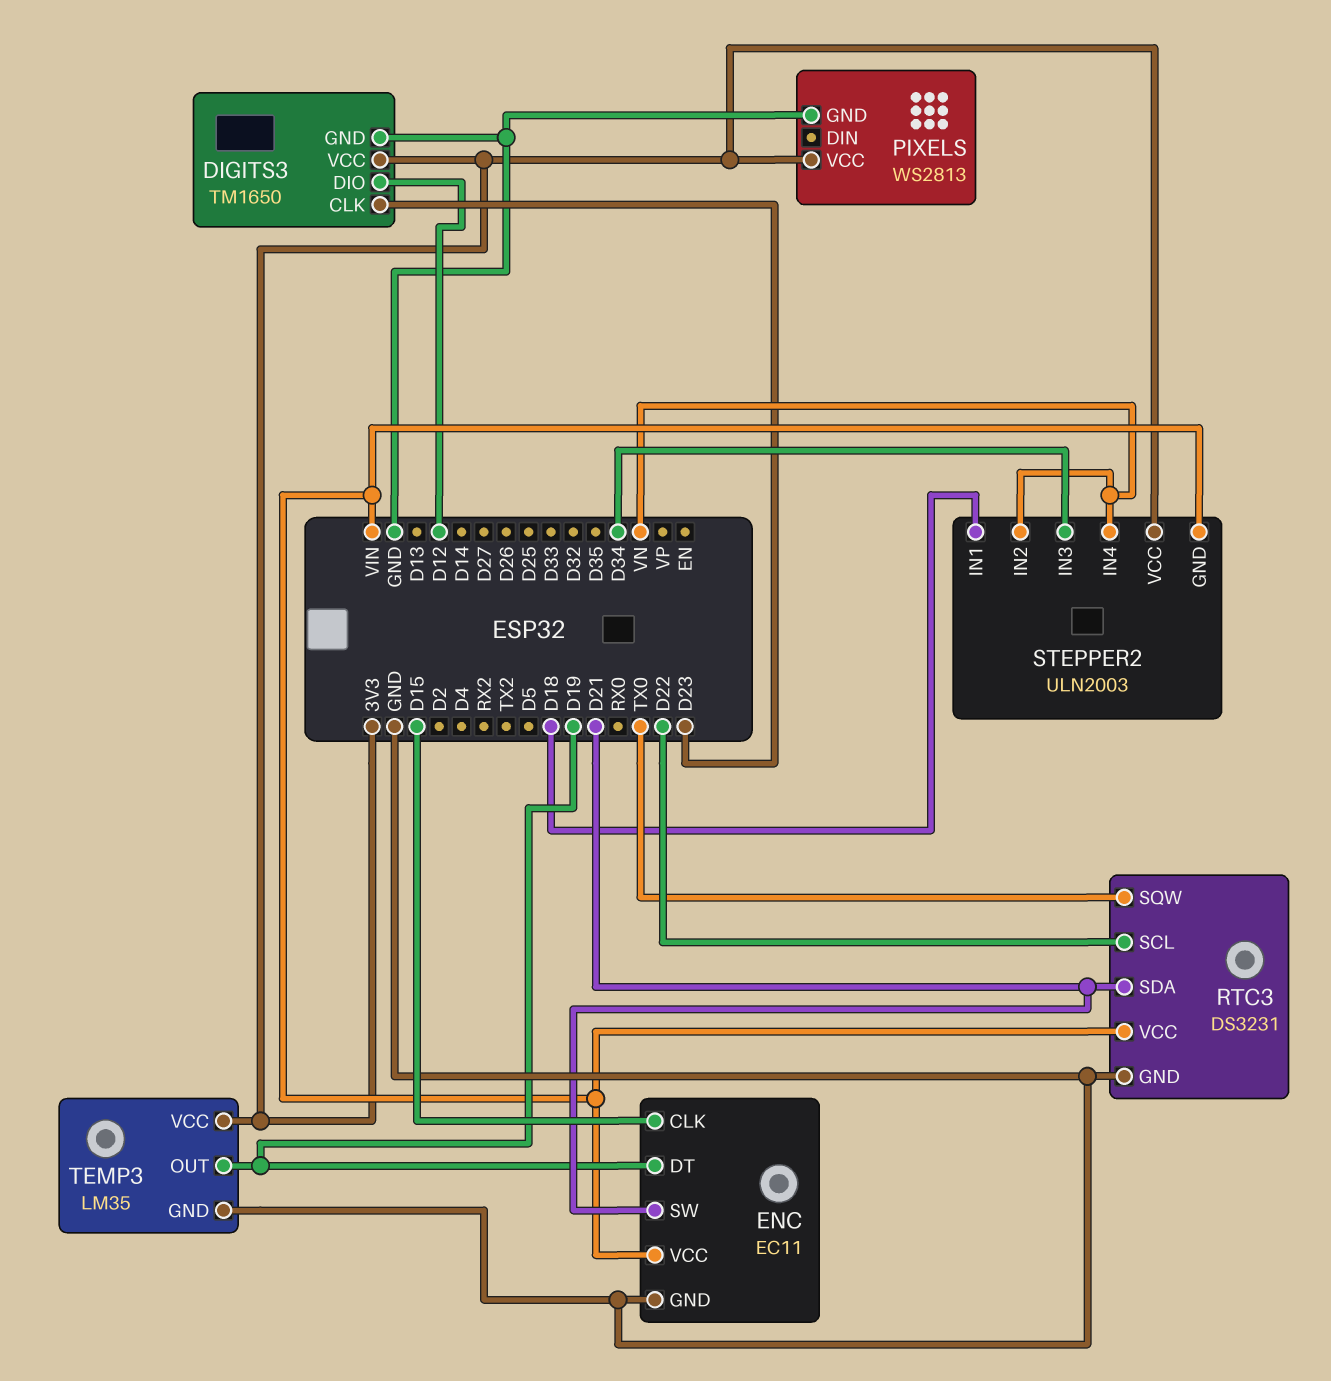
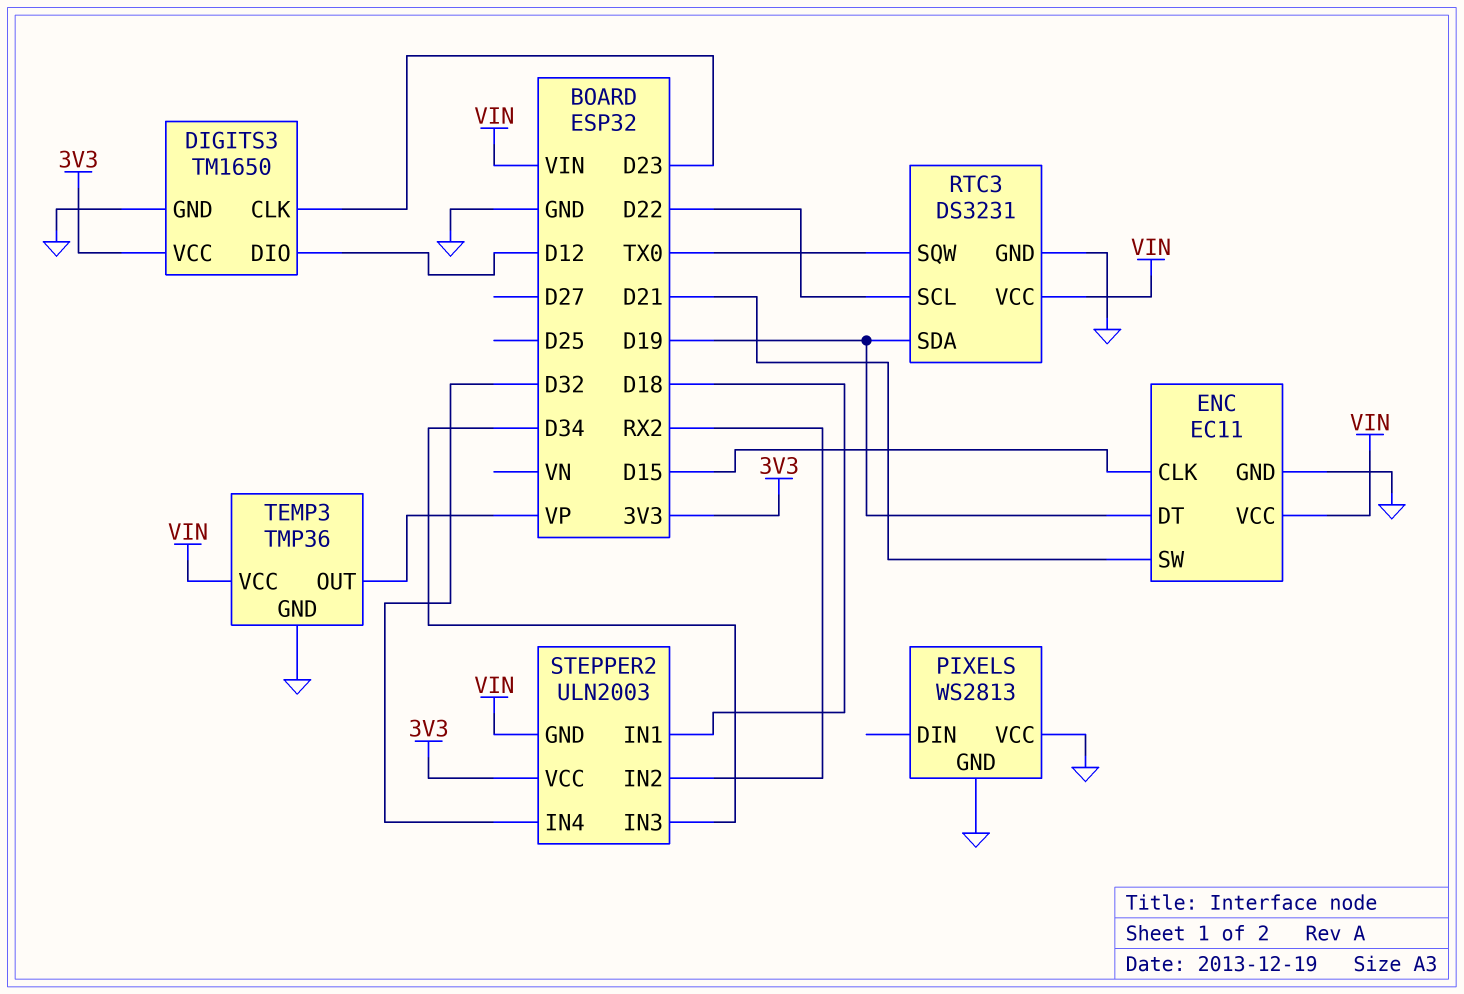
PIXELS pin VCC: 3V3 -> GND
RTC3 pin SDA: D21 -> D19
STEPPER2 pin IN2: VN -> RX2
STEPPER2 pin IN4: VN -> D32
TEMP3: LM35 -> TMP36
TEMP3 pin OUT: D19 -> VP
TEMP3 pin VCC: 3V3 -> VIN

